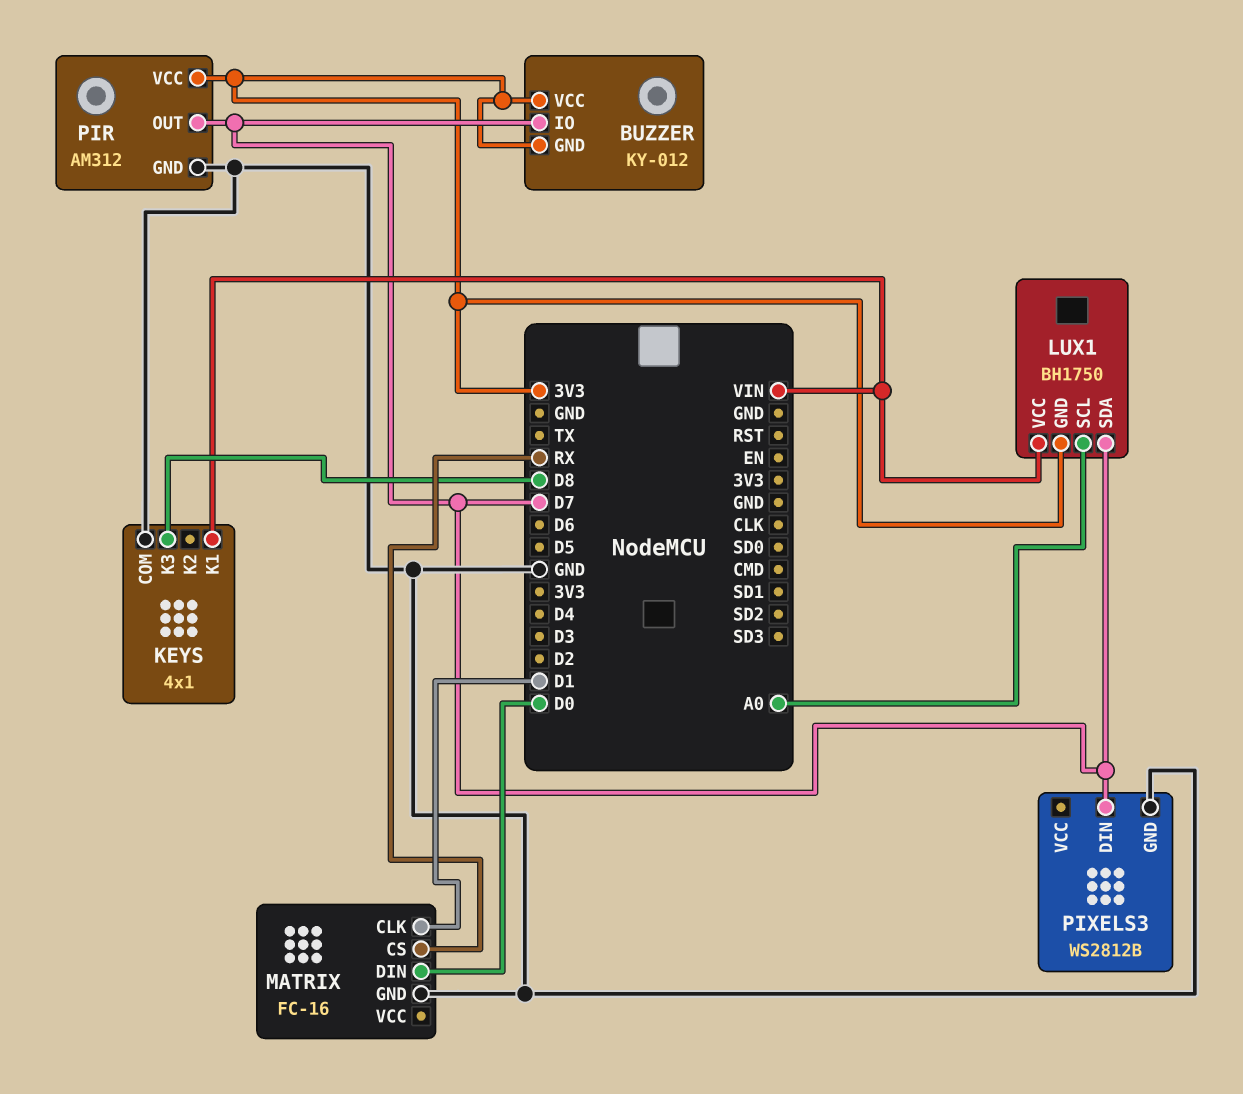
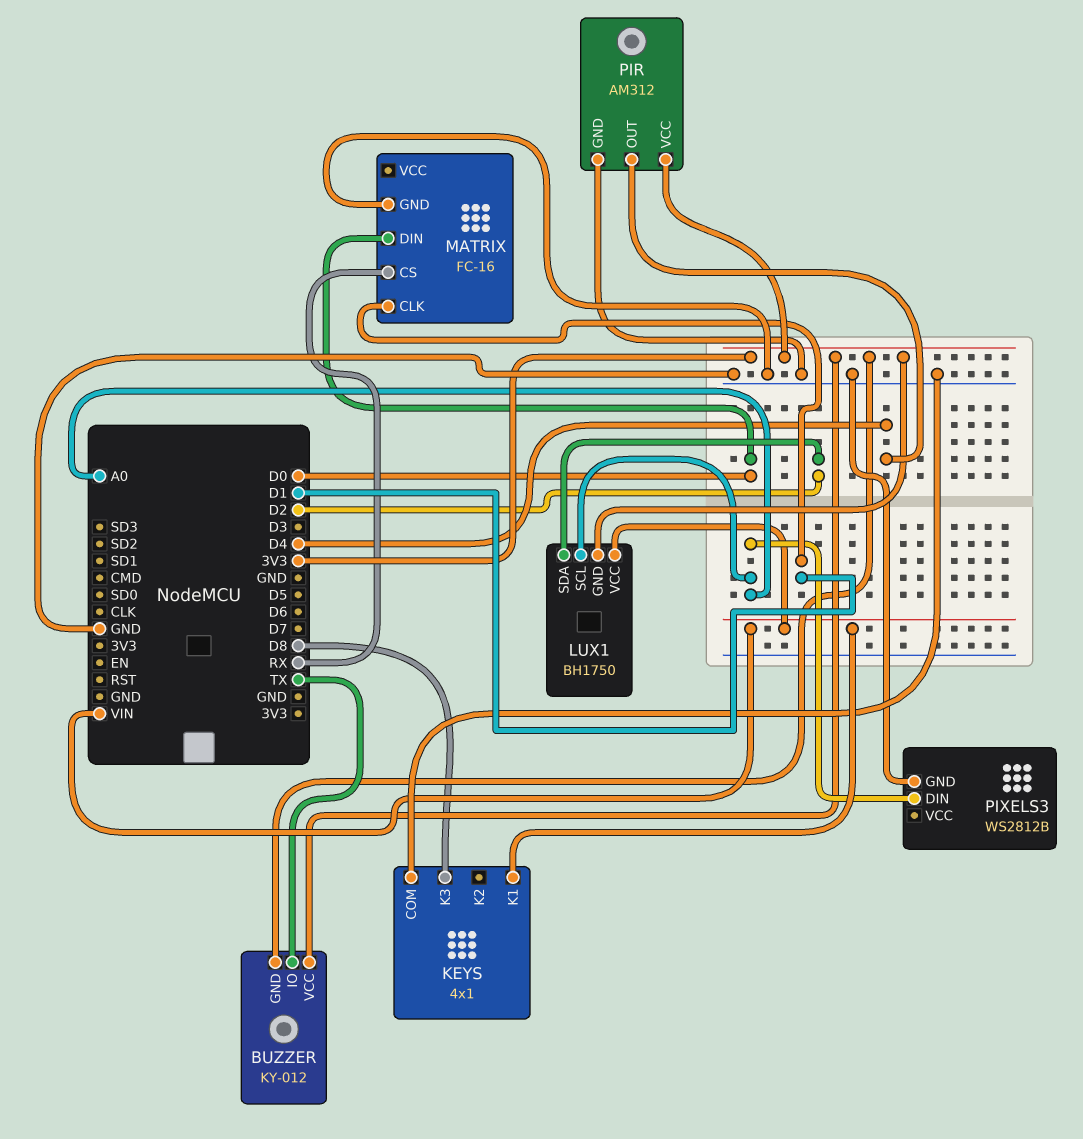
BUZZER pin IO: D7 -> TX
LUX1 pin SDA: D7 -> D2
PIR pin OUT: D7 -> D4
PIXELS3 pin DIN: D7 -> A0

